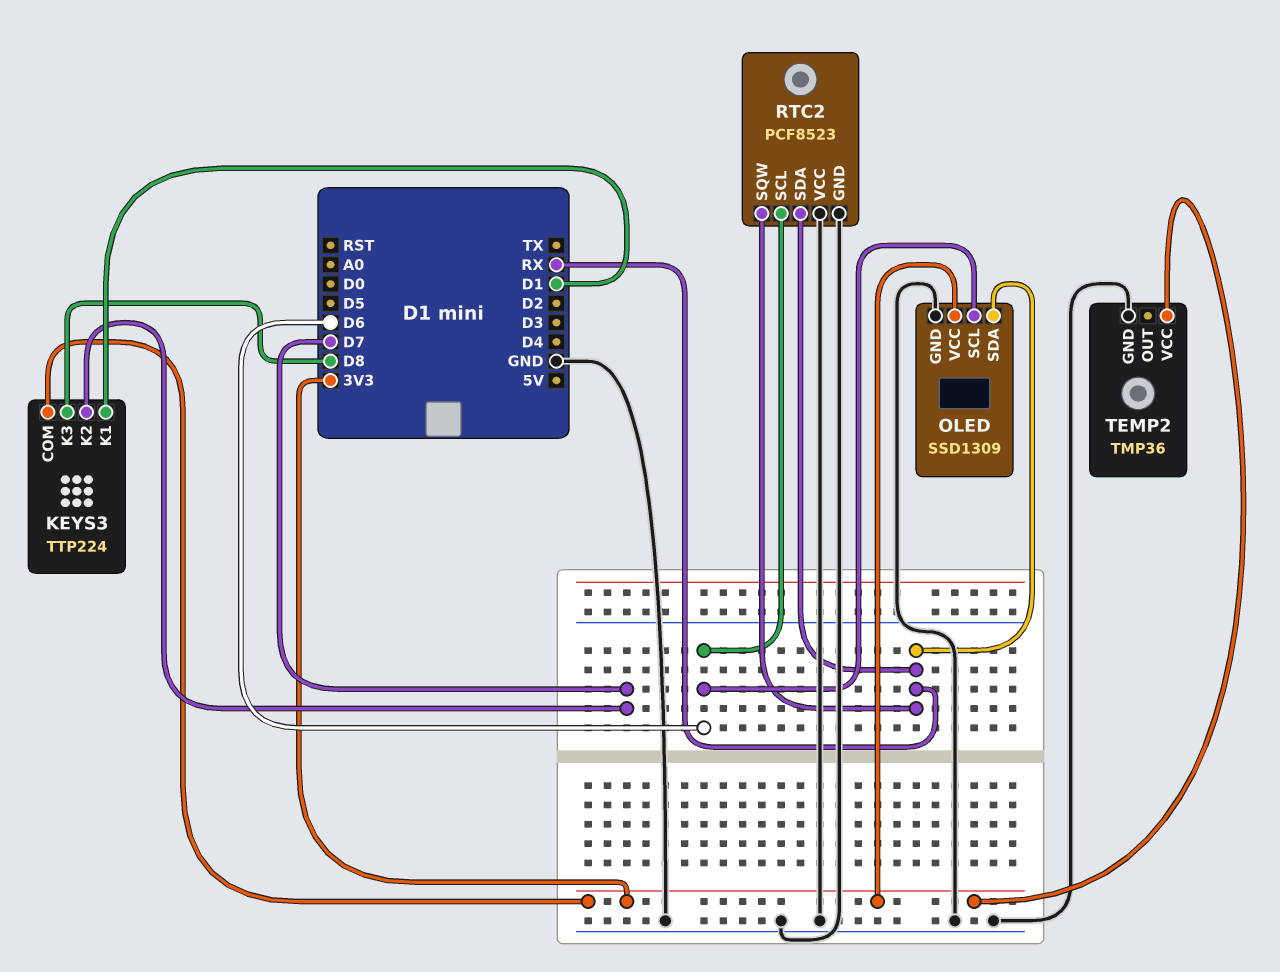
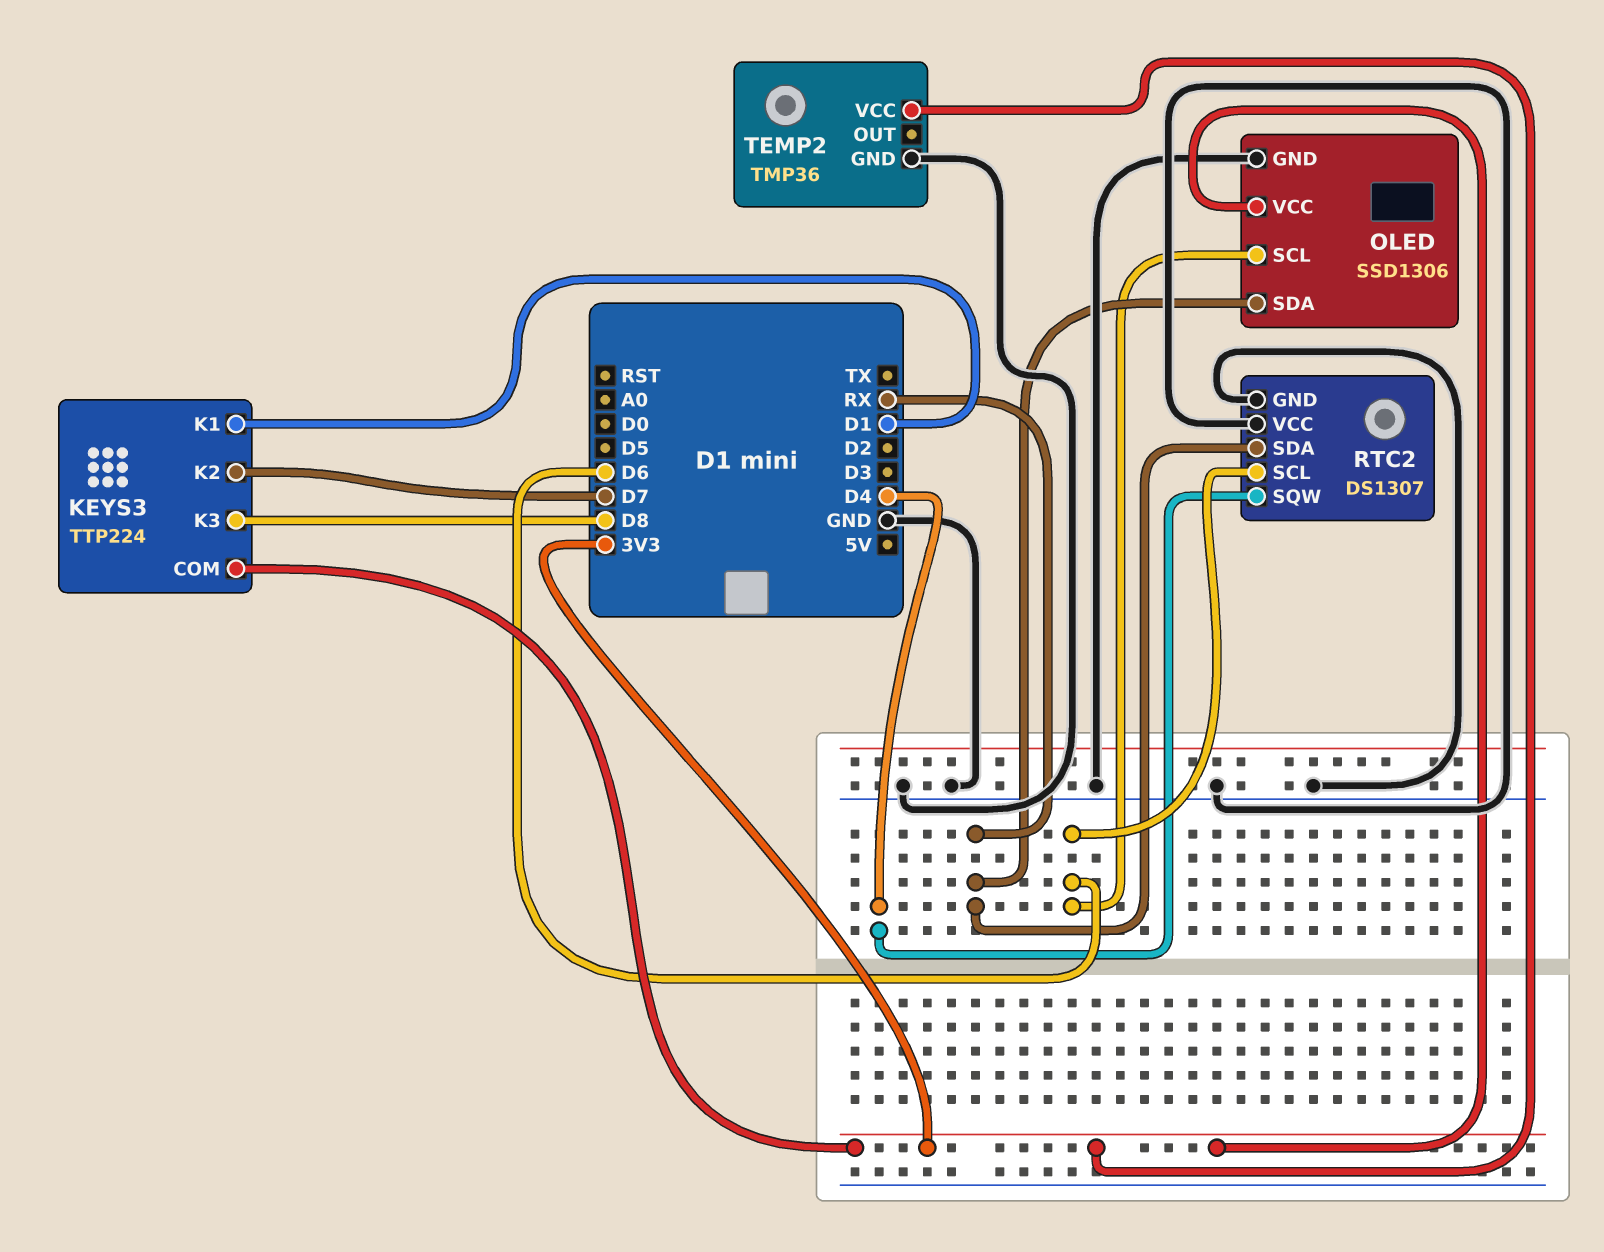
OLED: SSD1309 -> SSD1306
RTC2: PCF8523 -> DS1307
RTC2 pin SQW: RX -> D4

